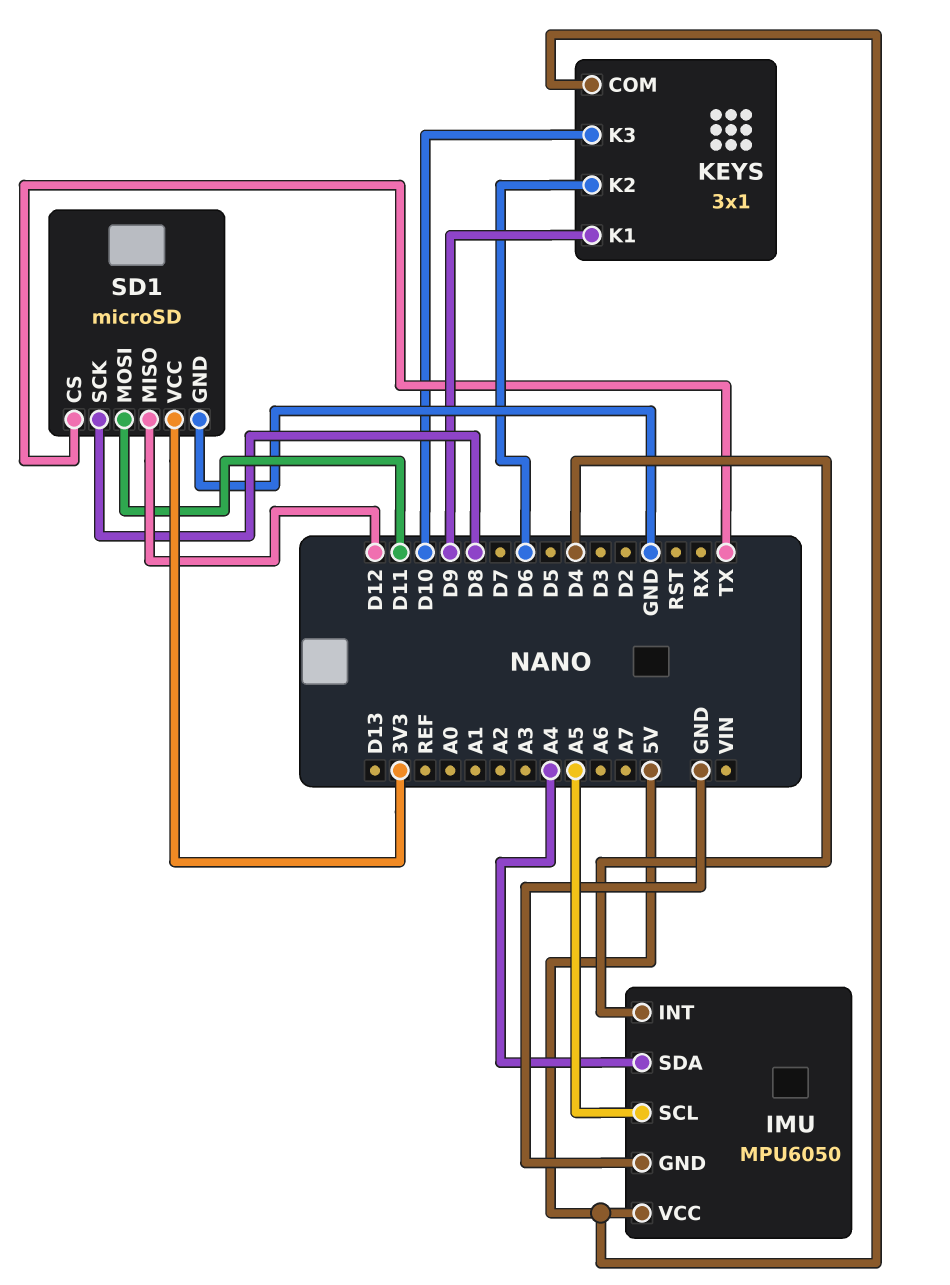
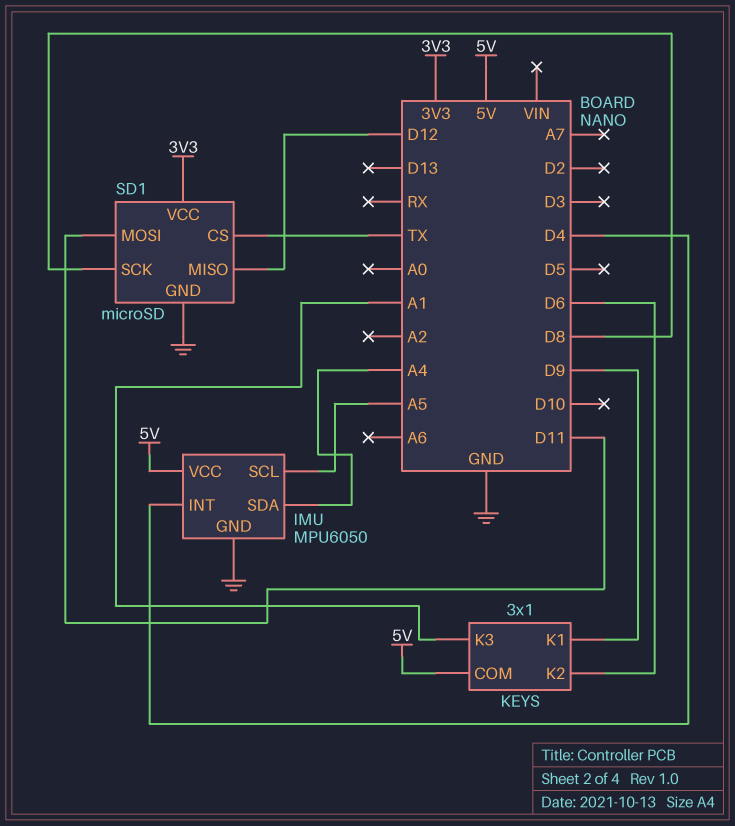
KEYS pin K3: D10 -> A1

